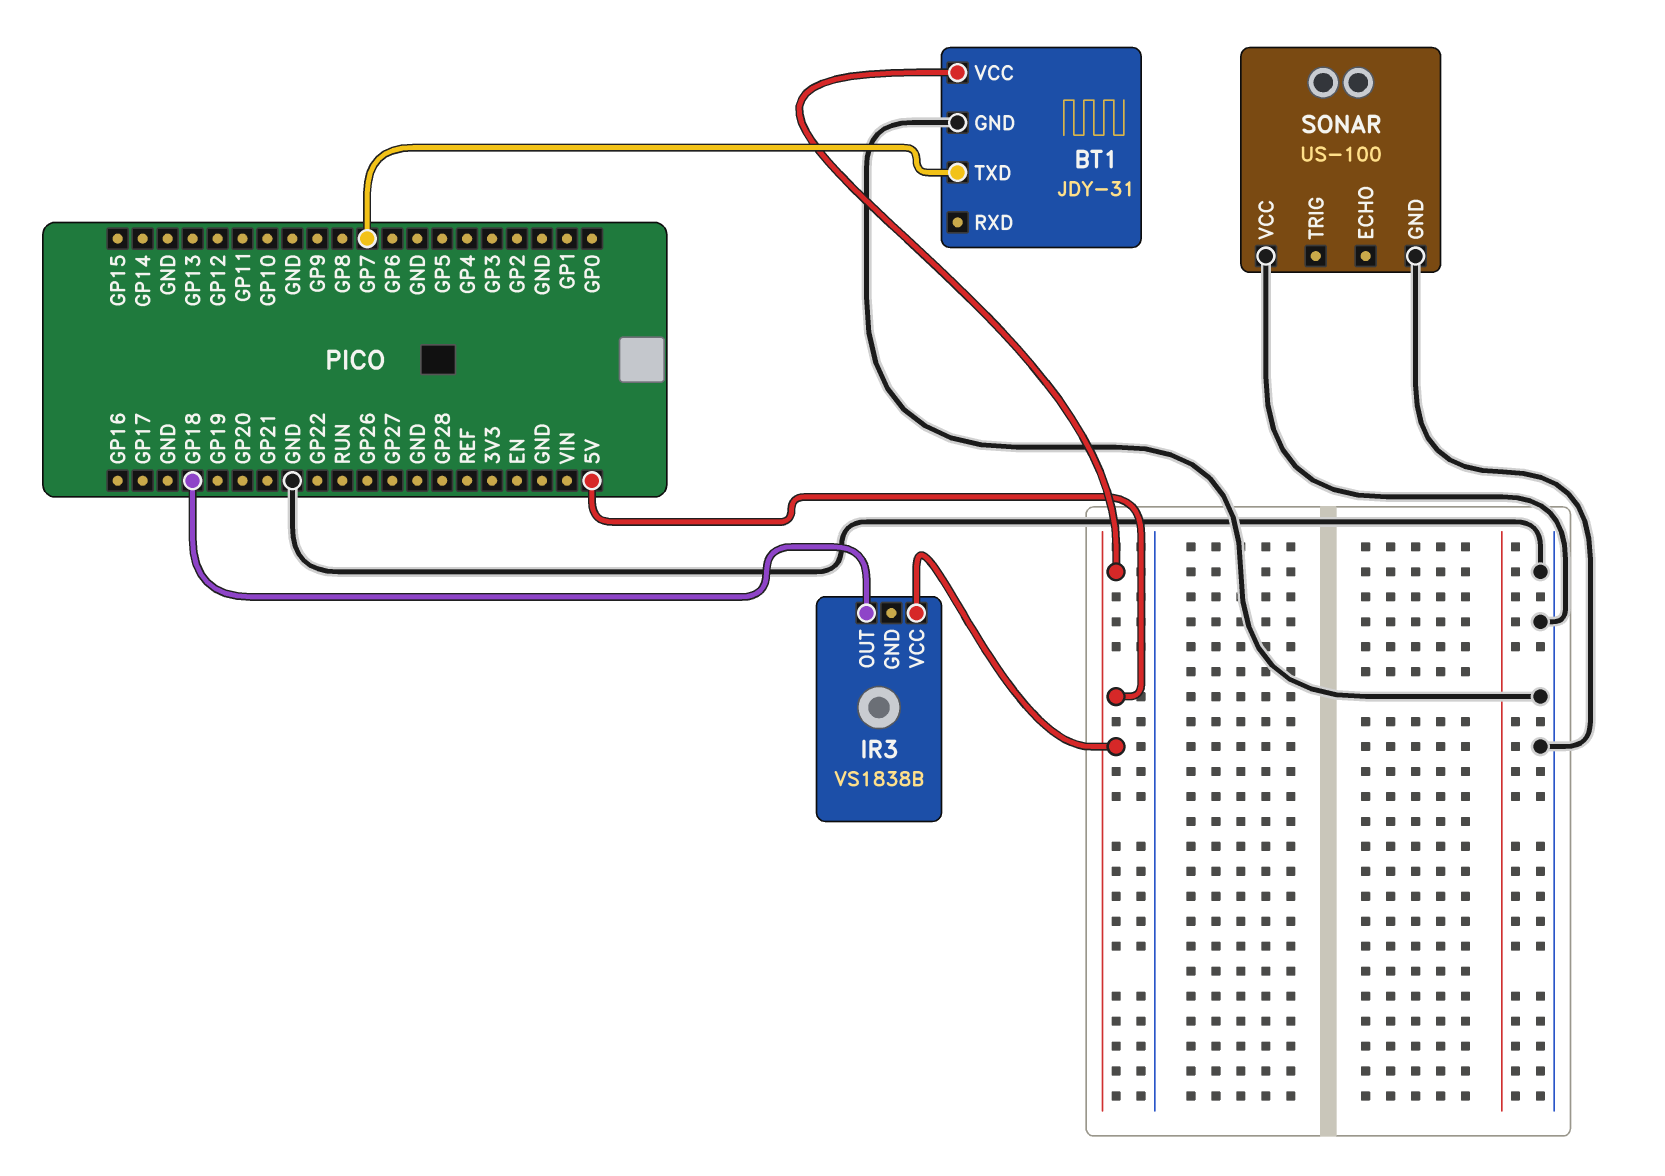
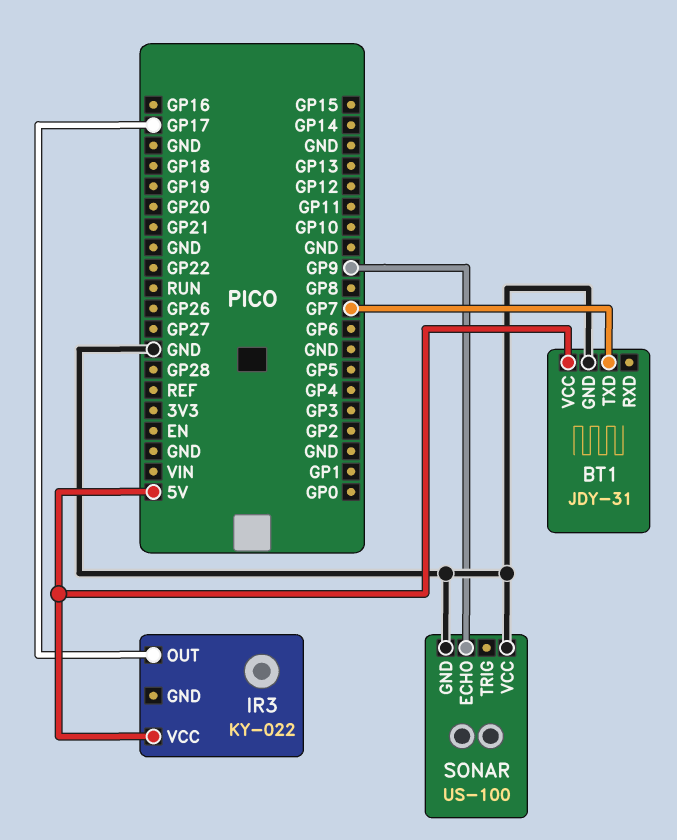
IR3: VS1838B -> KY-022
IR3 pin OUT: GP18 -> GP17
SONAR pin ECHO: none -> GP9

